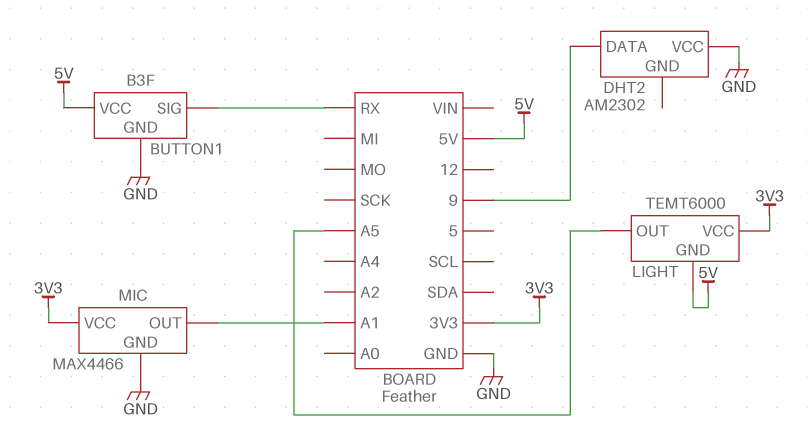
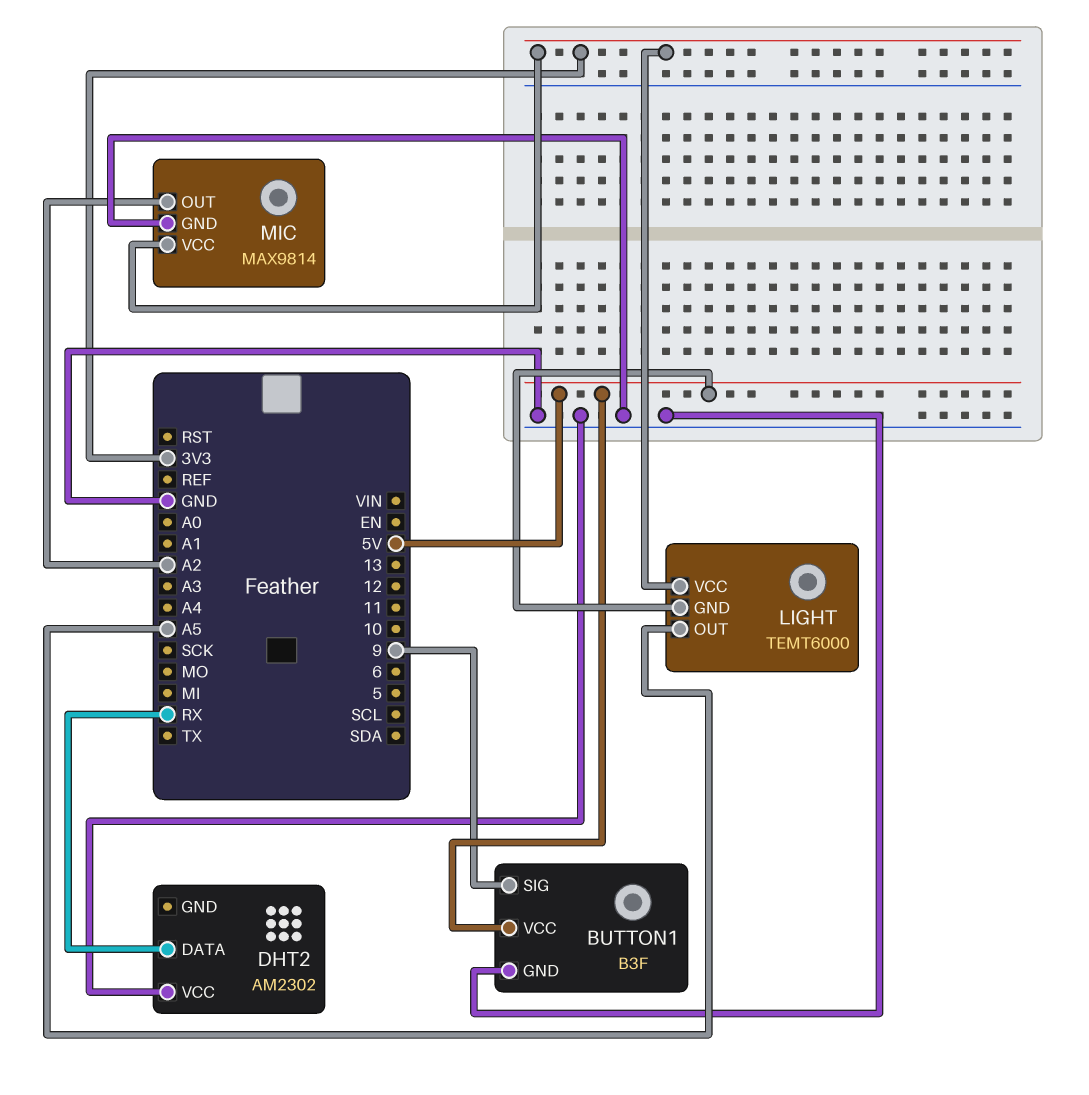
BUTTON1 pin SIG: RX -> 9
DHT2 pin DATA: 9 -> RX
MIC: MAX4466 -> MAX9814
MIC pin OUT: A1 -> A2

